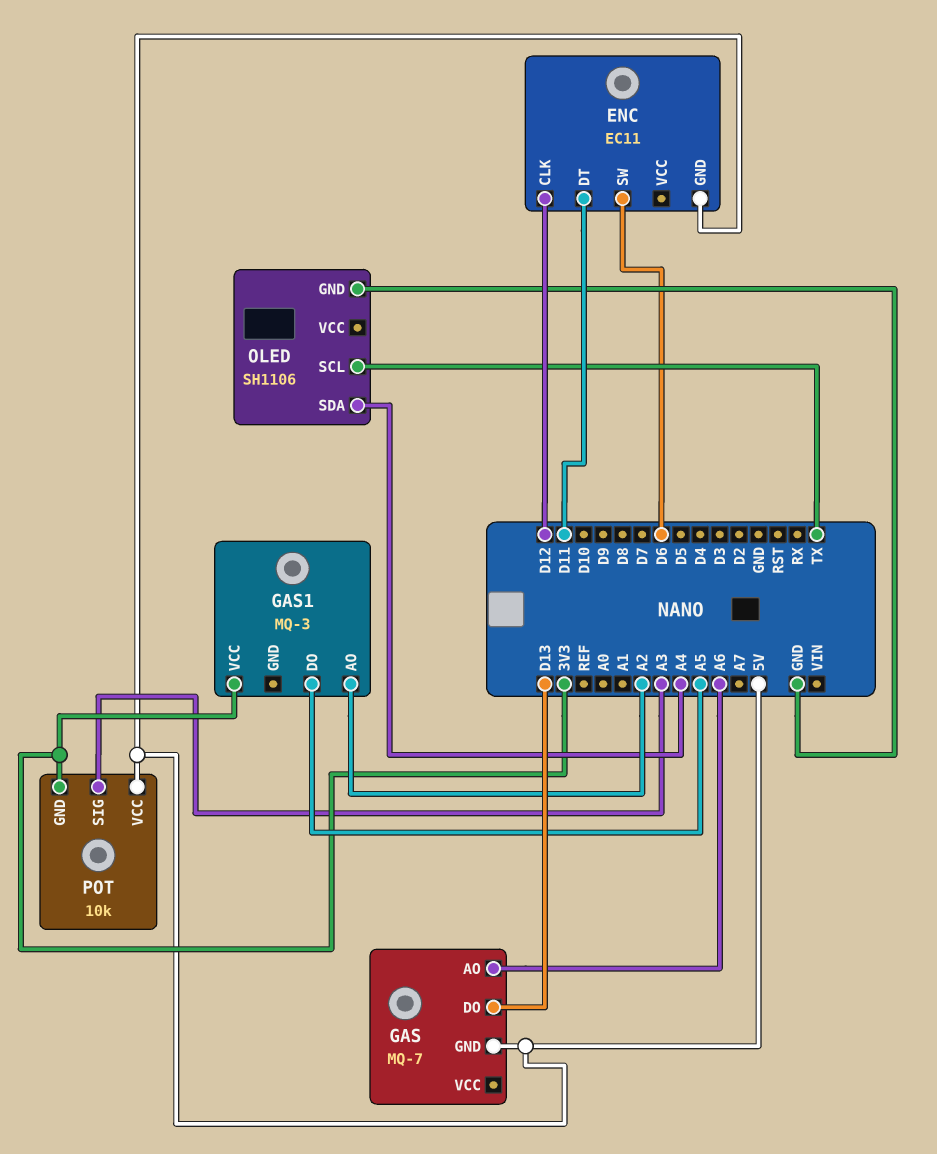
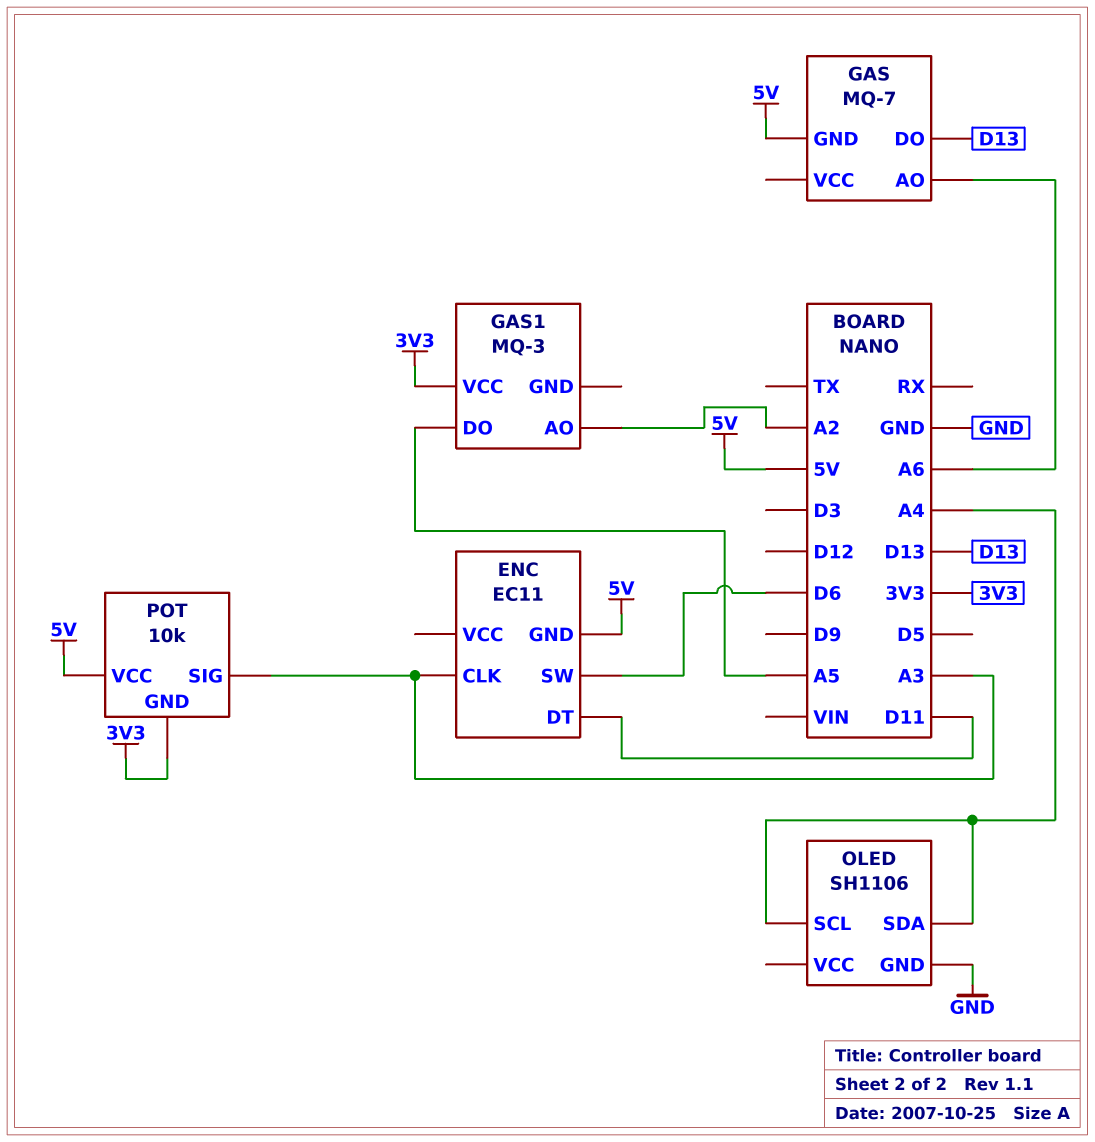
ENC pin CLK: D12 -> A3
OLED pin SCL: TX -> A4

